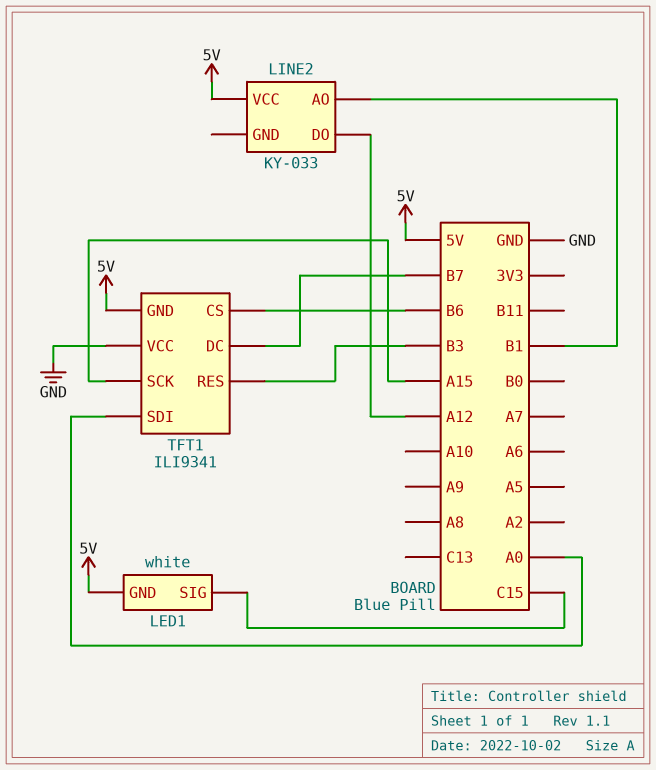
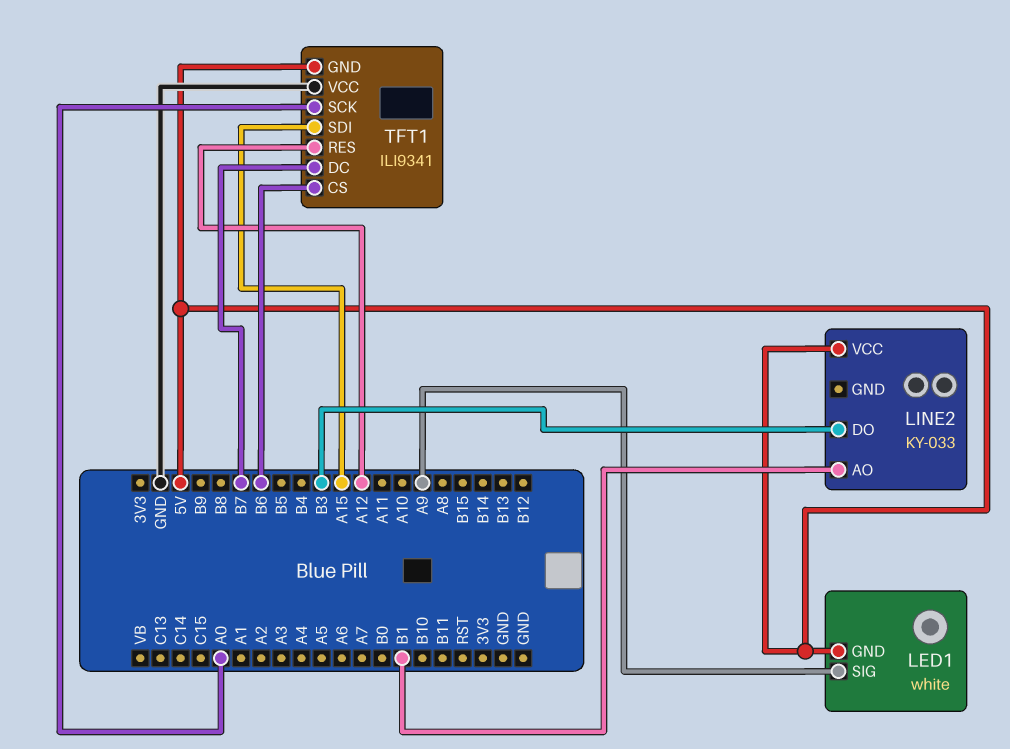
LED1 pin SIG: C15 -> A9
LINE2 pin DO: A12 -> B3
TFT1 pin RES: B3 -> A12
TFT1 pin SCK: A15 -> A0
TFT1 pin SDI: A0 -> A15

